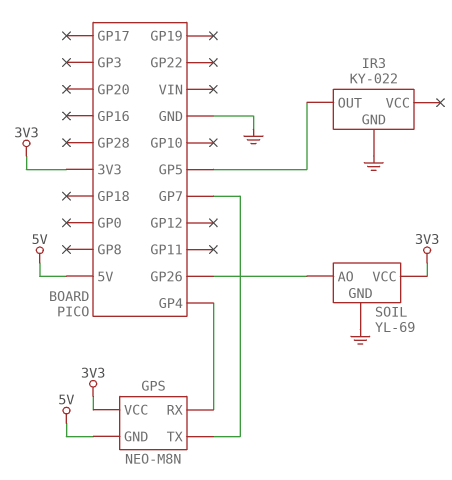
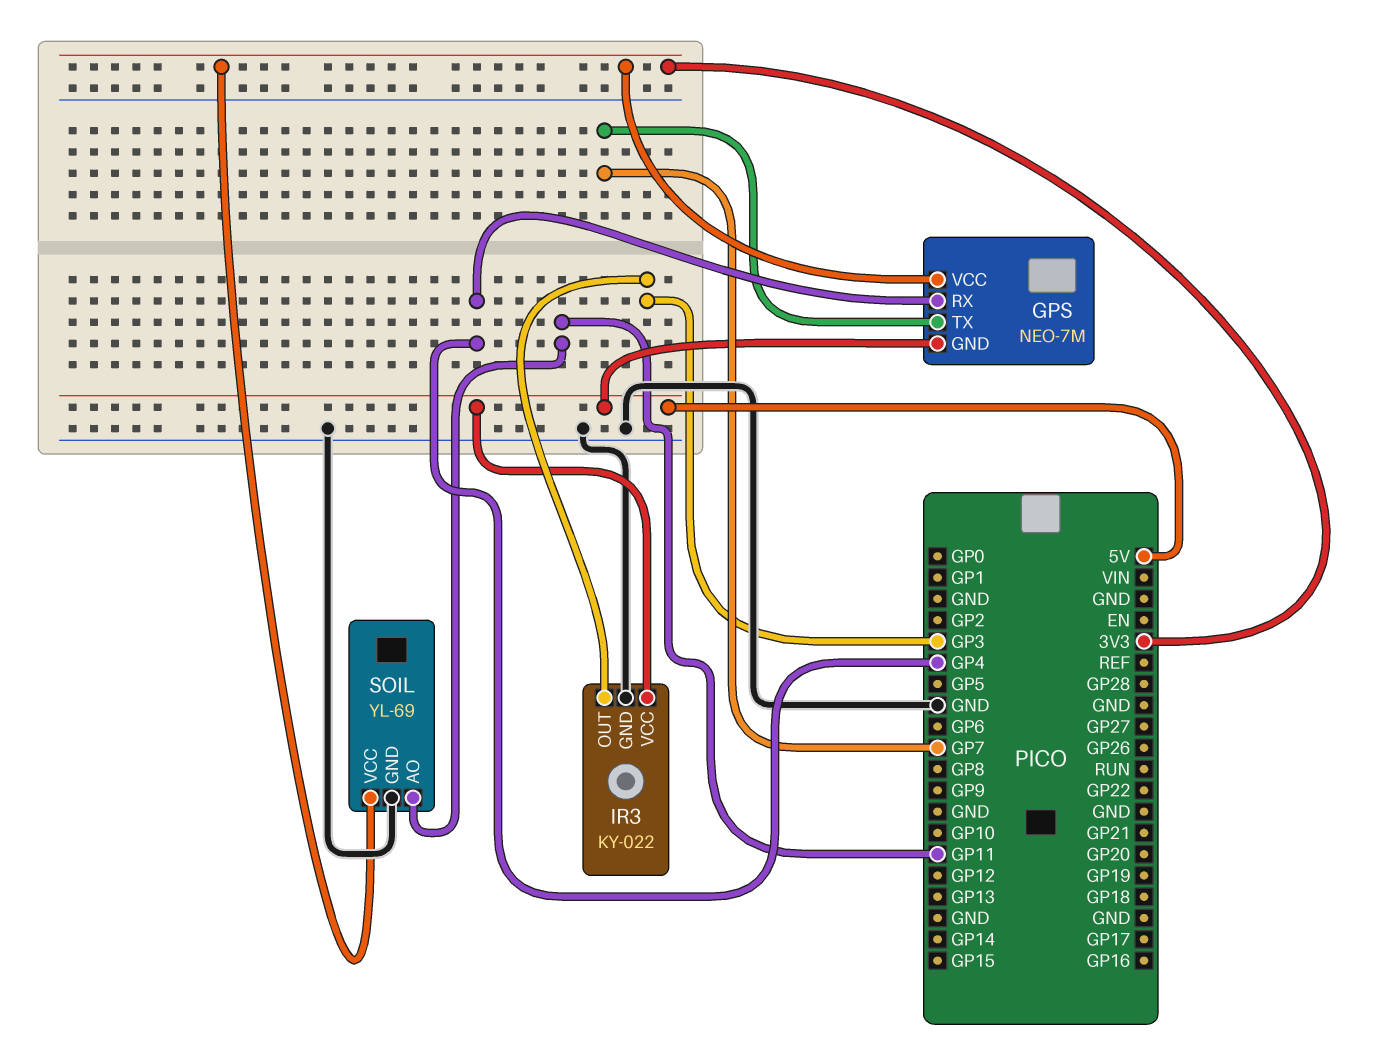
GPS: NEO-M8N -> NEO-7M
IR3 pin OUT: GP5 -> GP3
IR3 pin VCC: none -> 5V
SOIL pin AO: GP26 -> GP11

